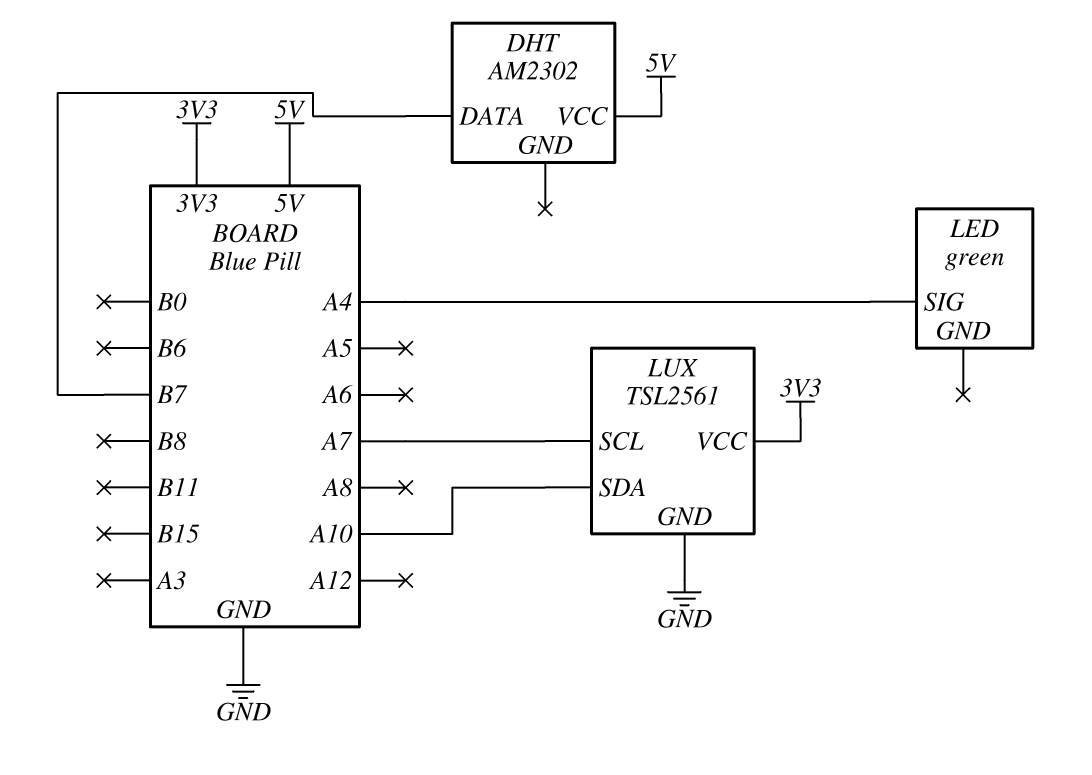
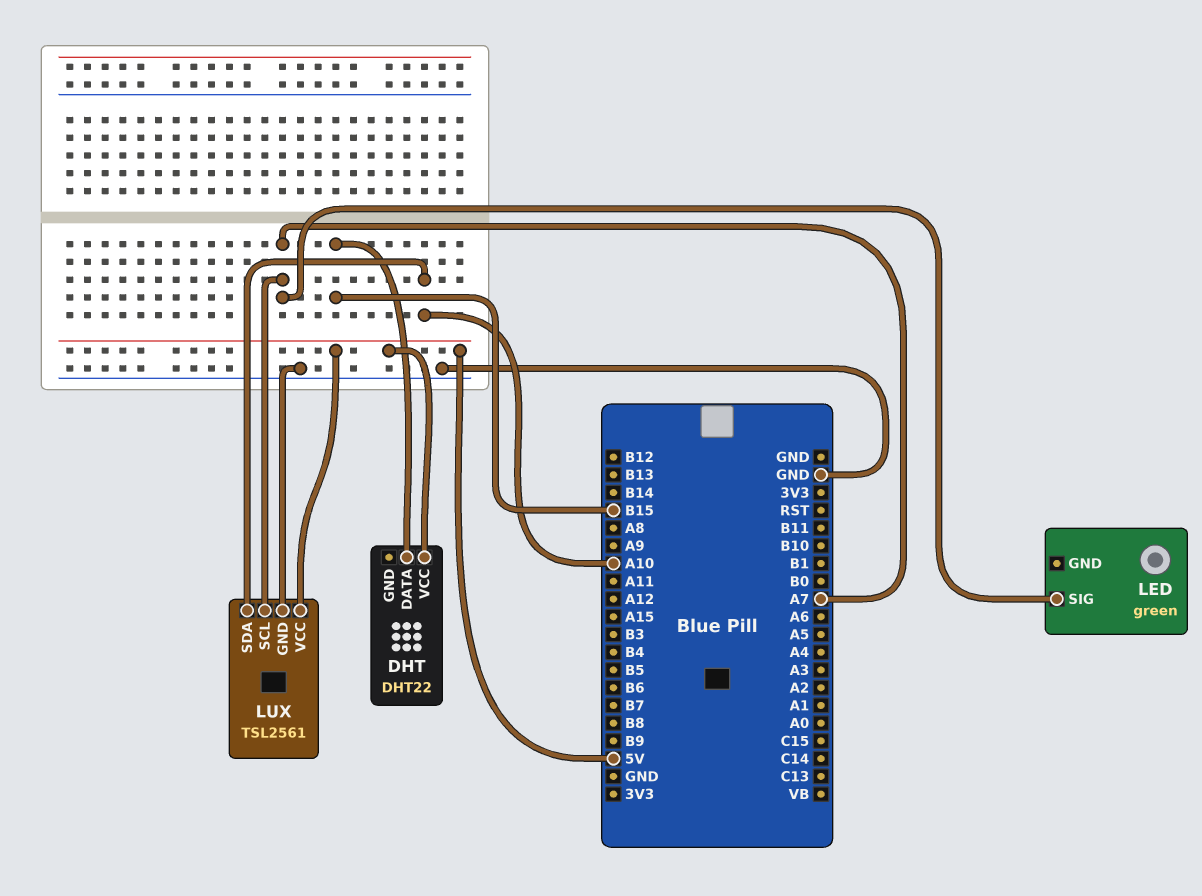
DHT: AM2302 -> DHT22
DHT pin DATA: B7 -> B15
LED pin SIG: A4 -> A7
LUX pin VCC: 3V3 -> 5V

